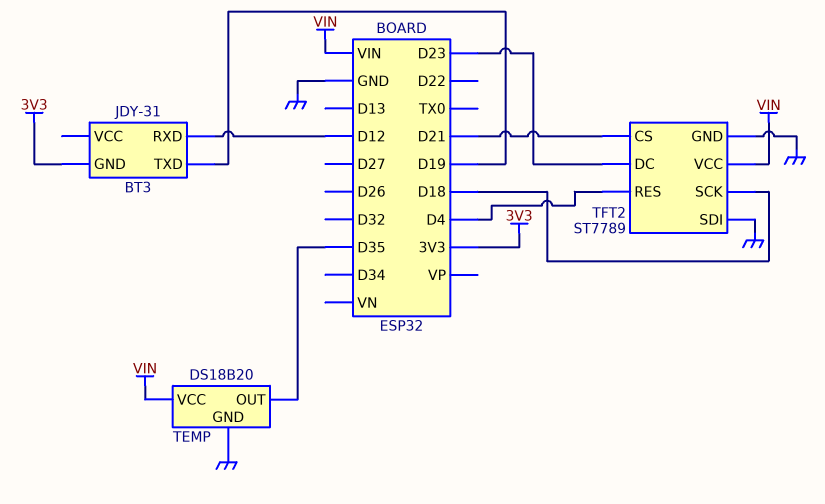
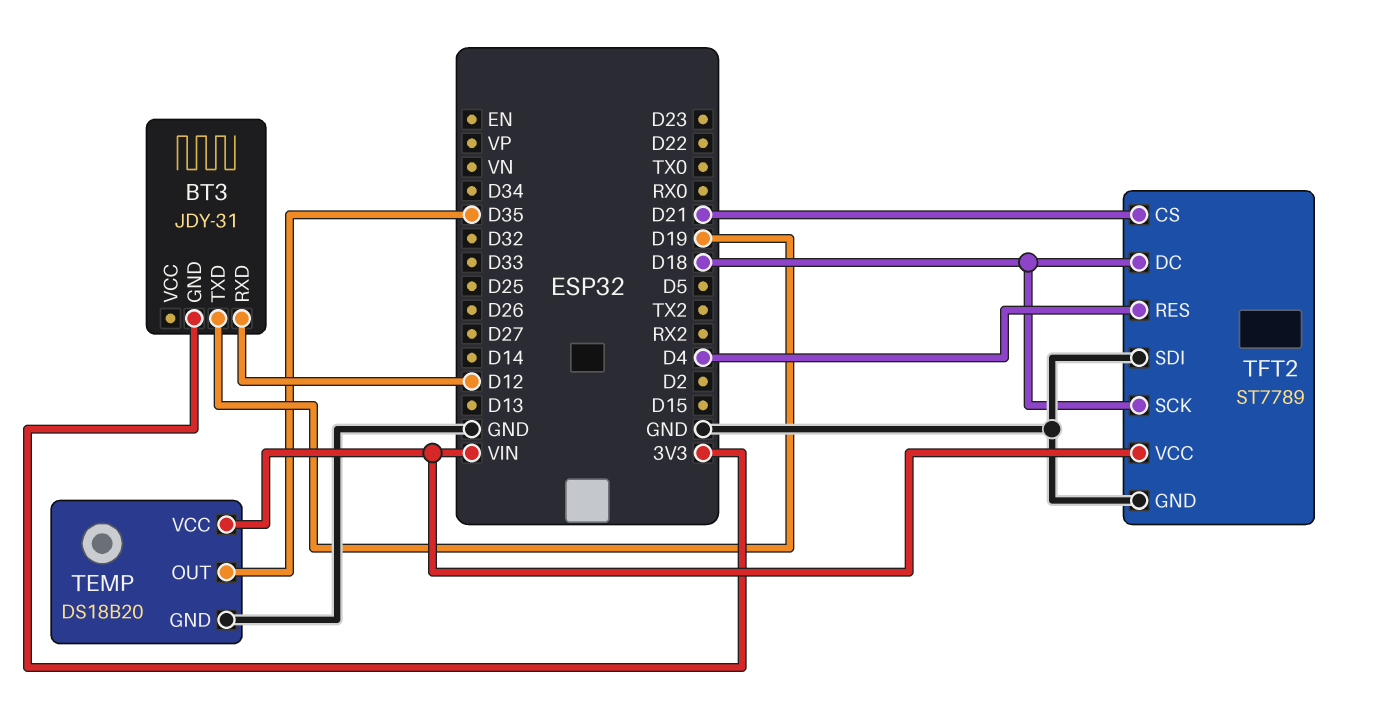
TFT2 pin DC: D23 -> D18

